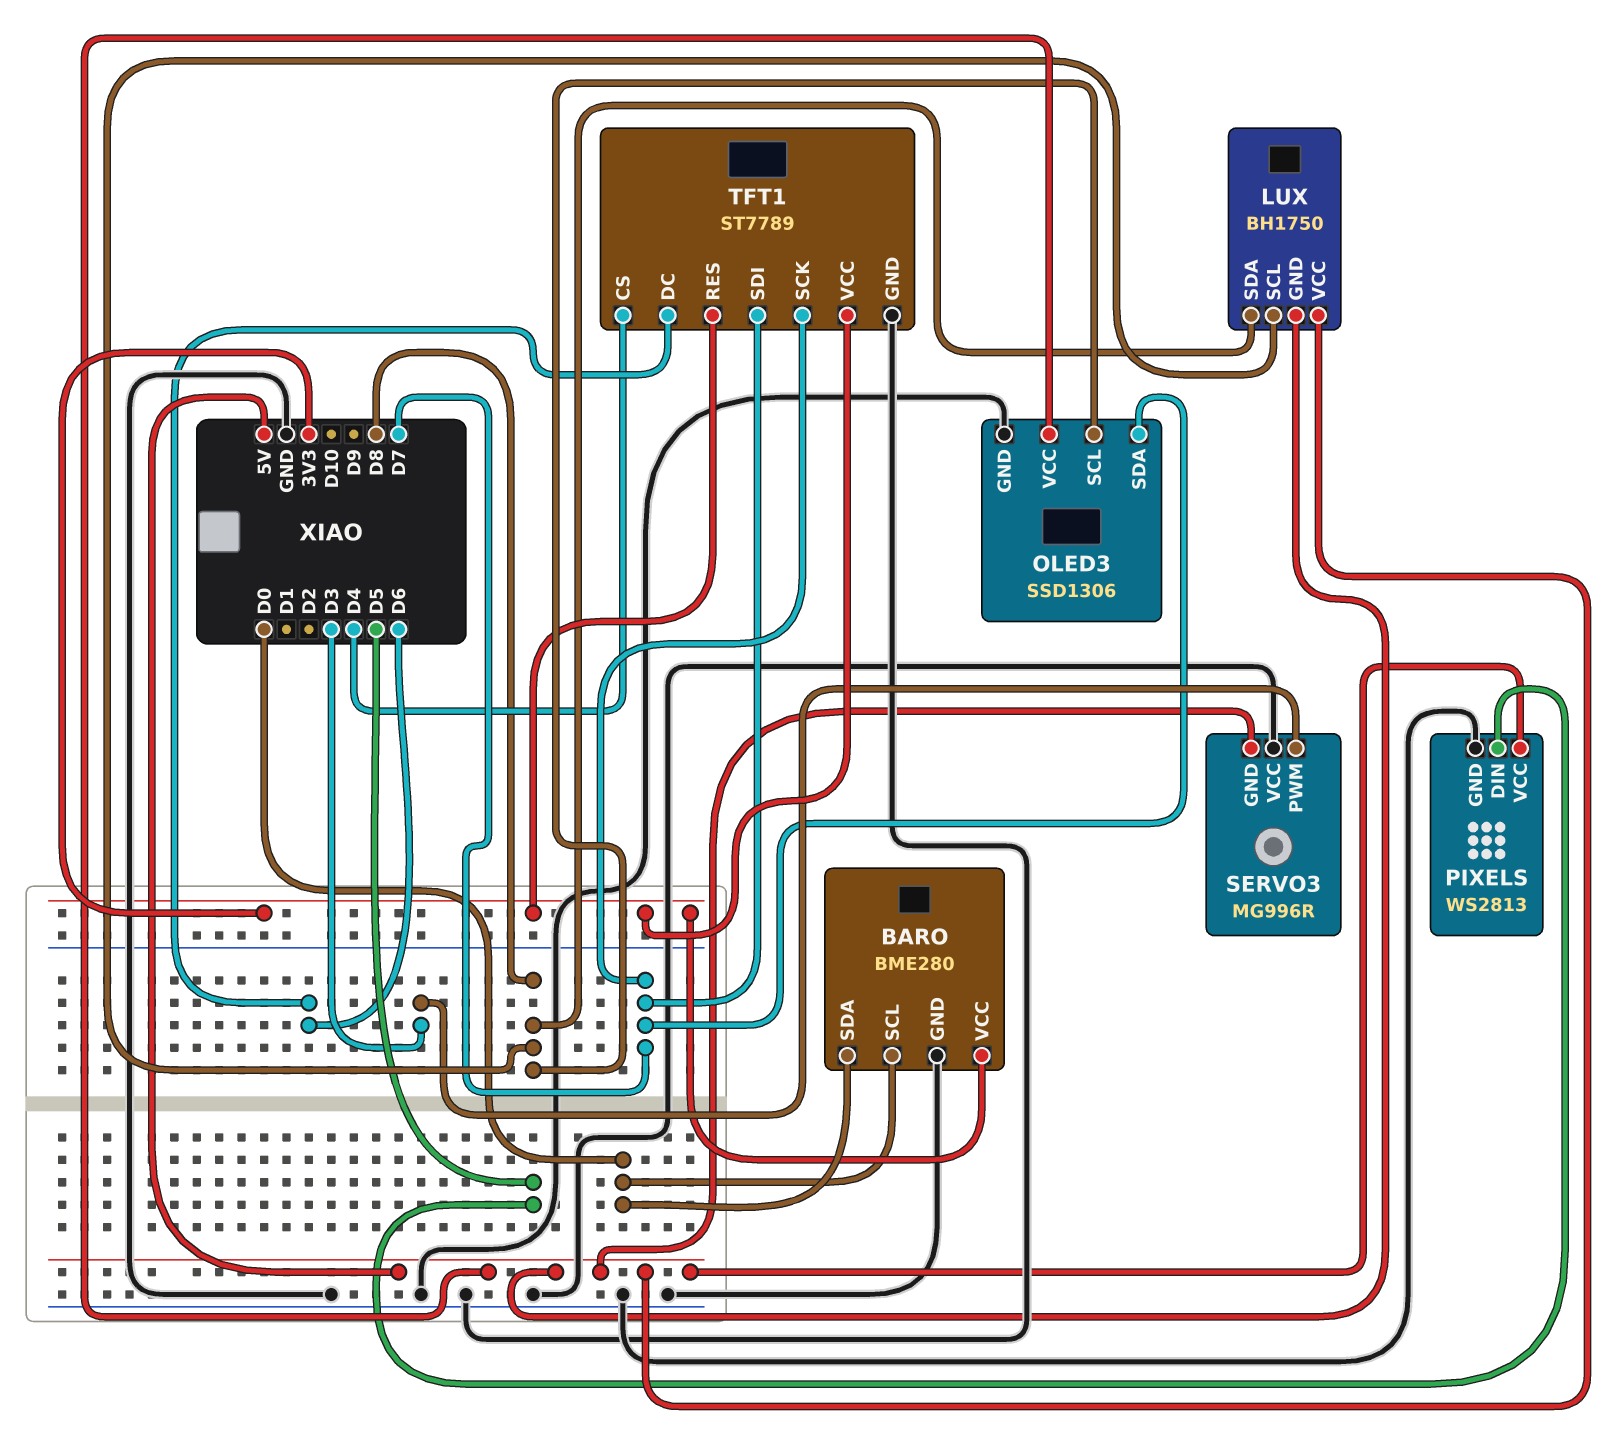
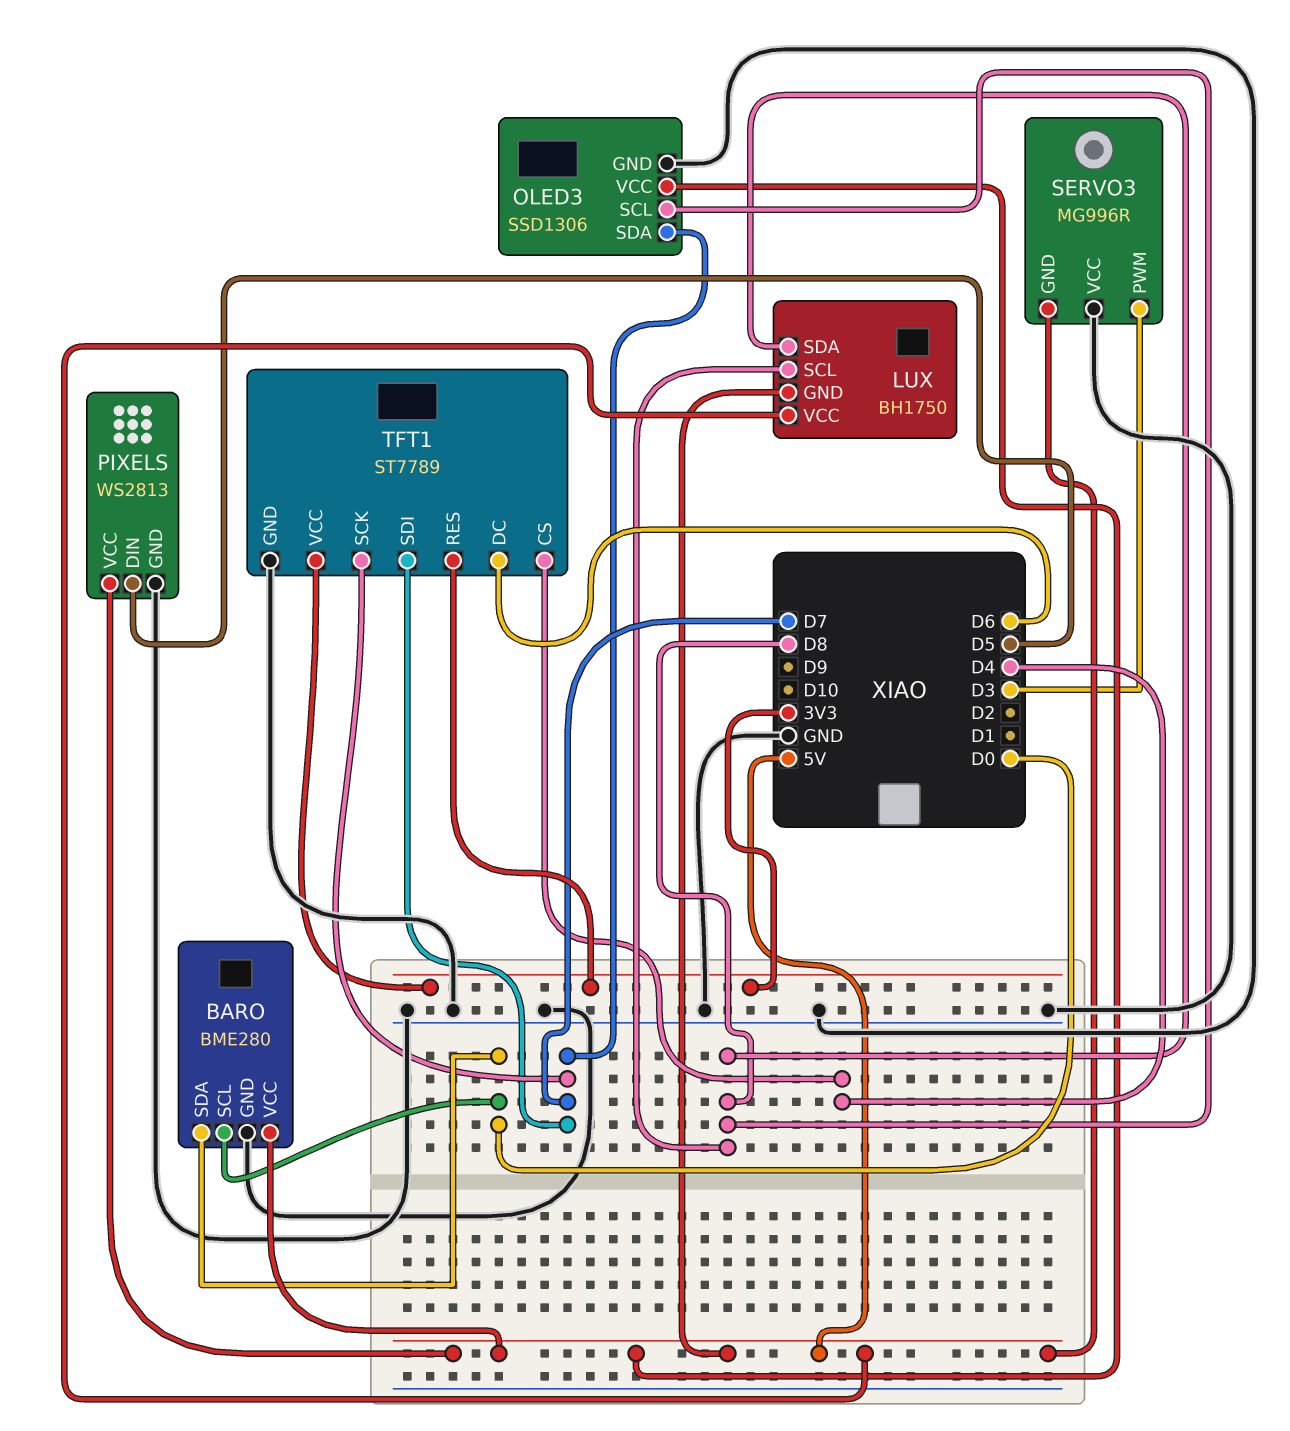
BARO pin VCC: 3V3 -> 5V

